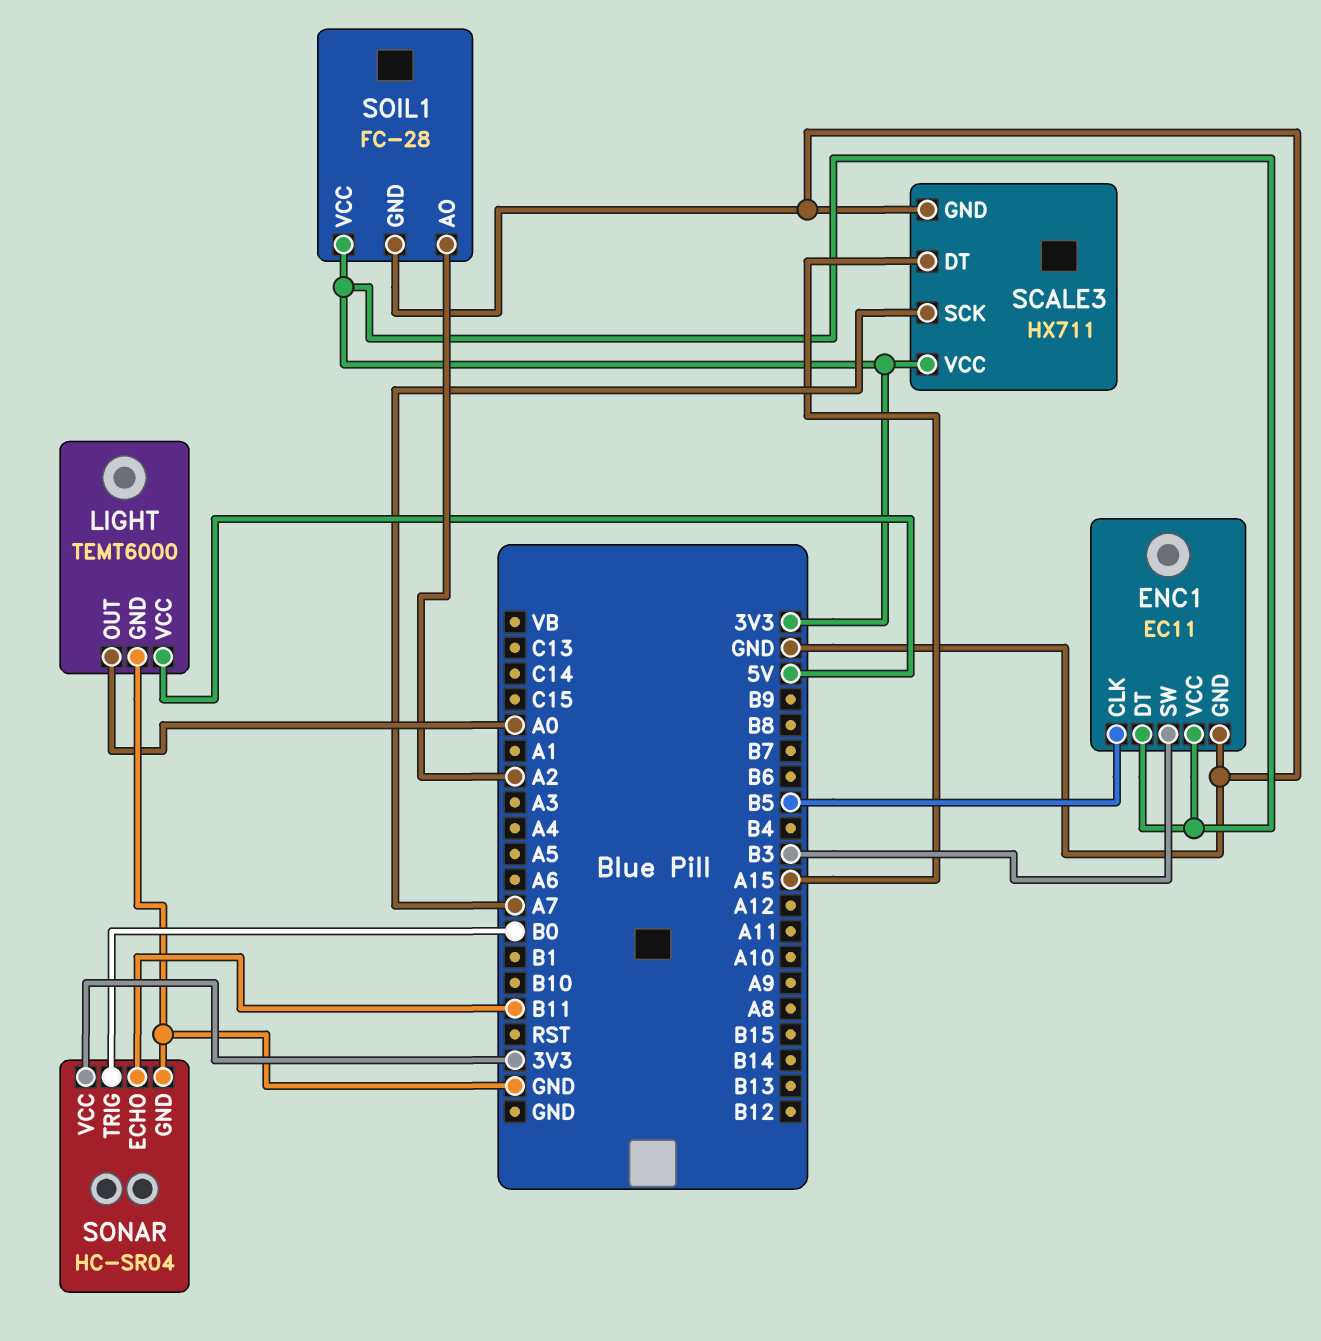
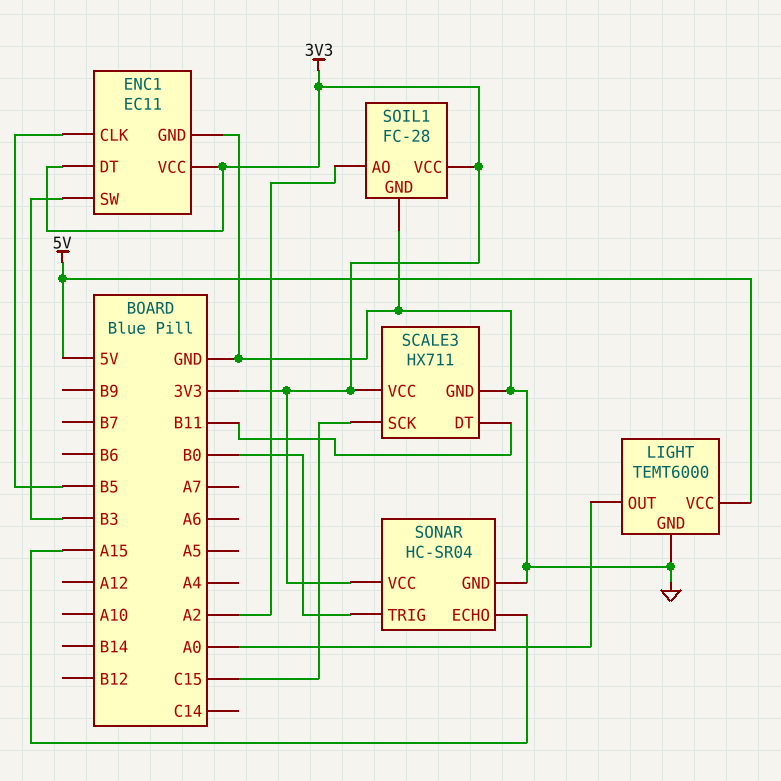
SCALE3 pin DT: A15 -> B11
SCALE3 pin SCK: A7 -> C15
SONAR pin ECHO: B11 -> A15

